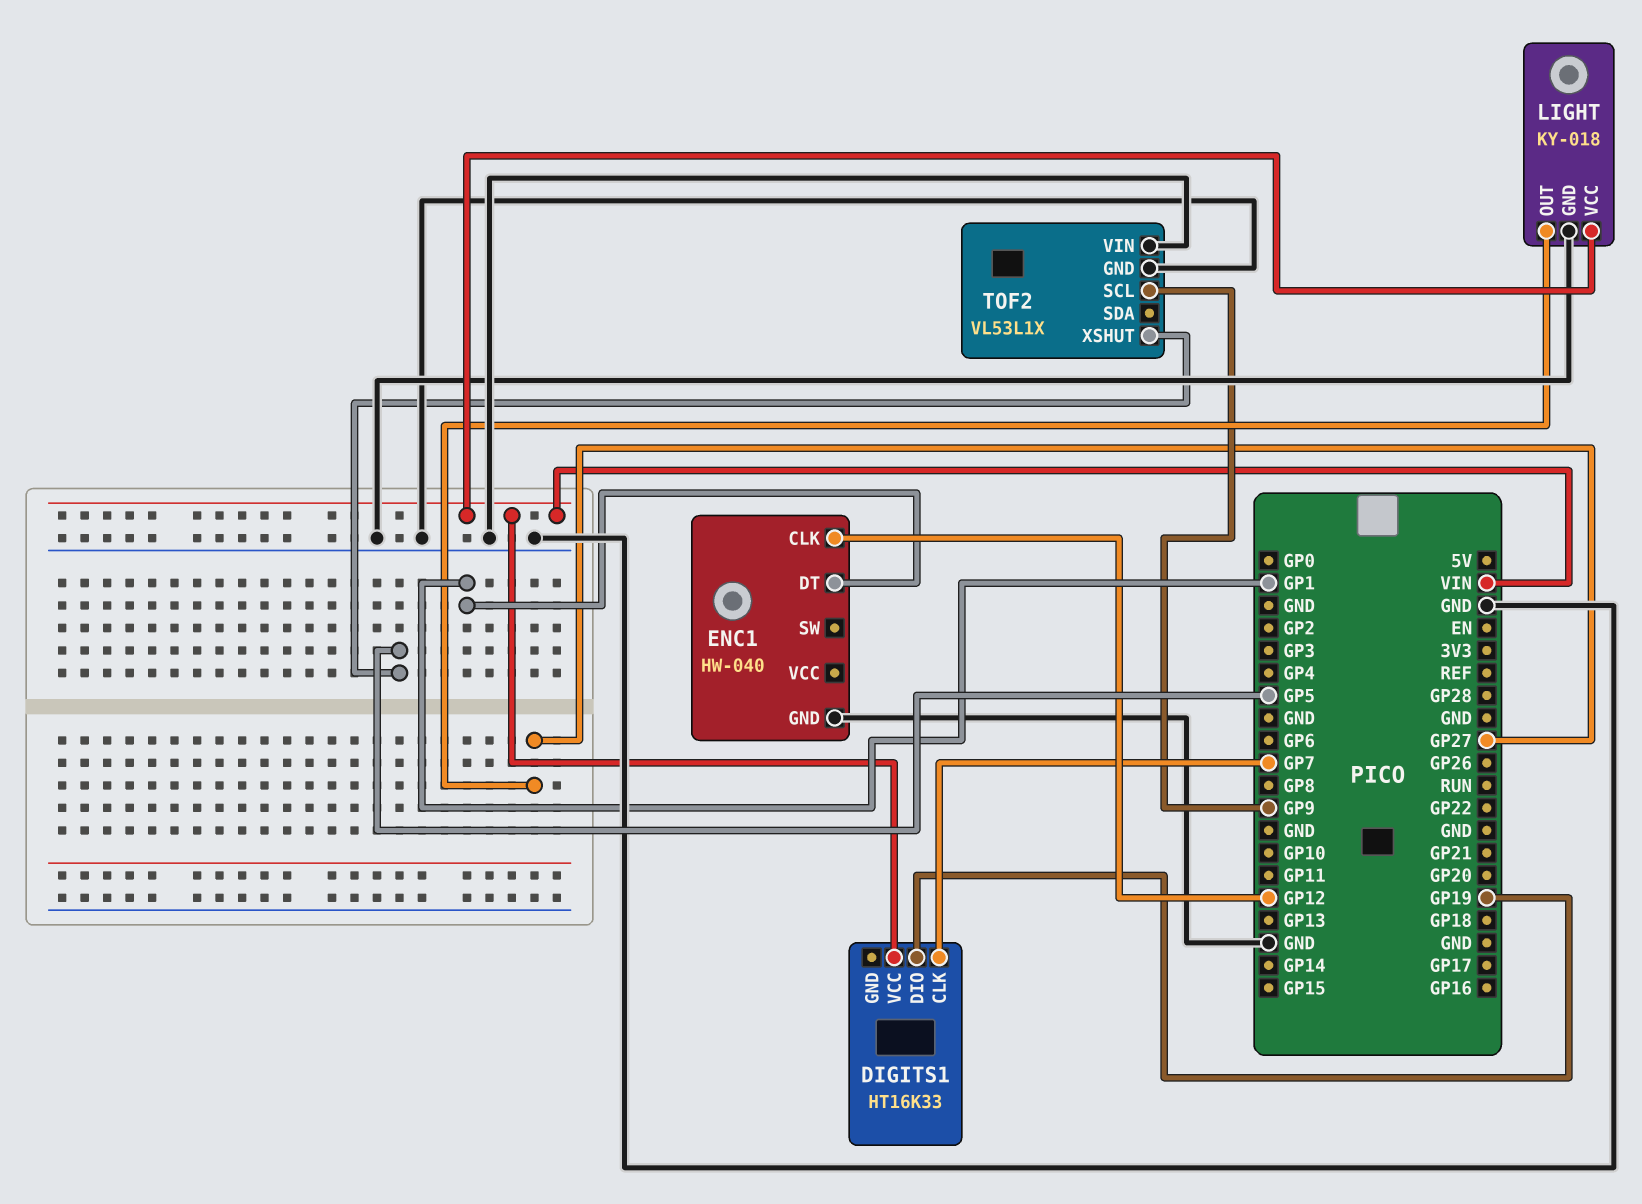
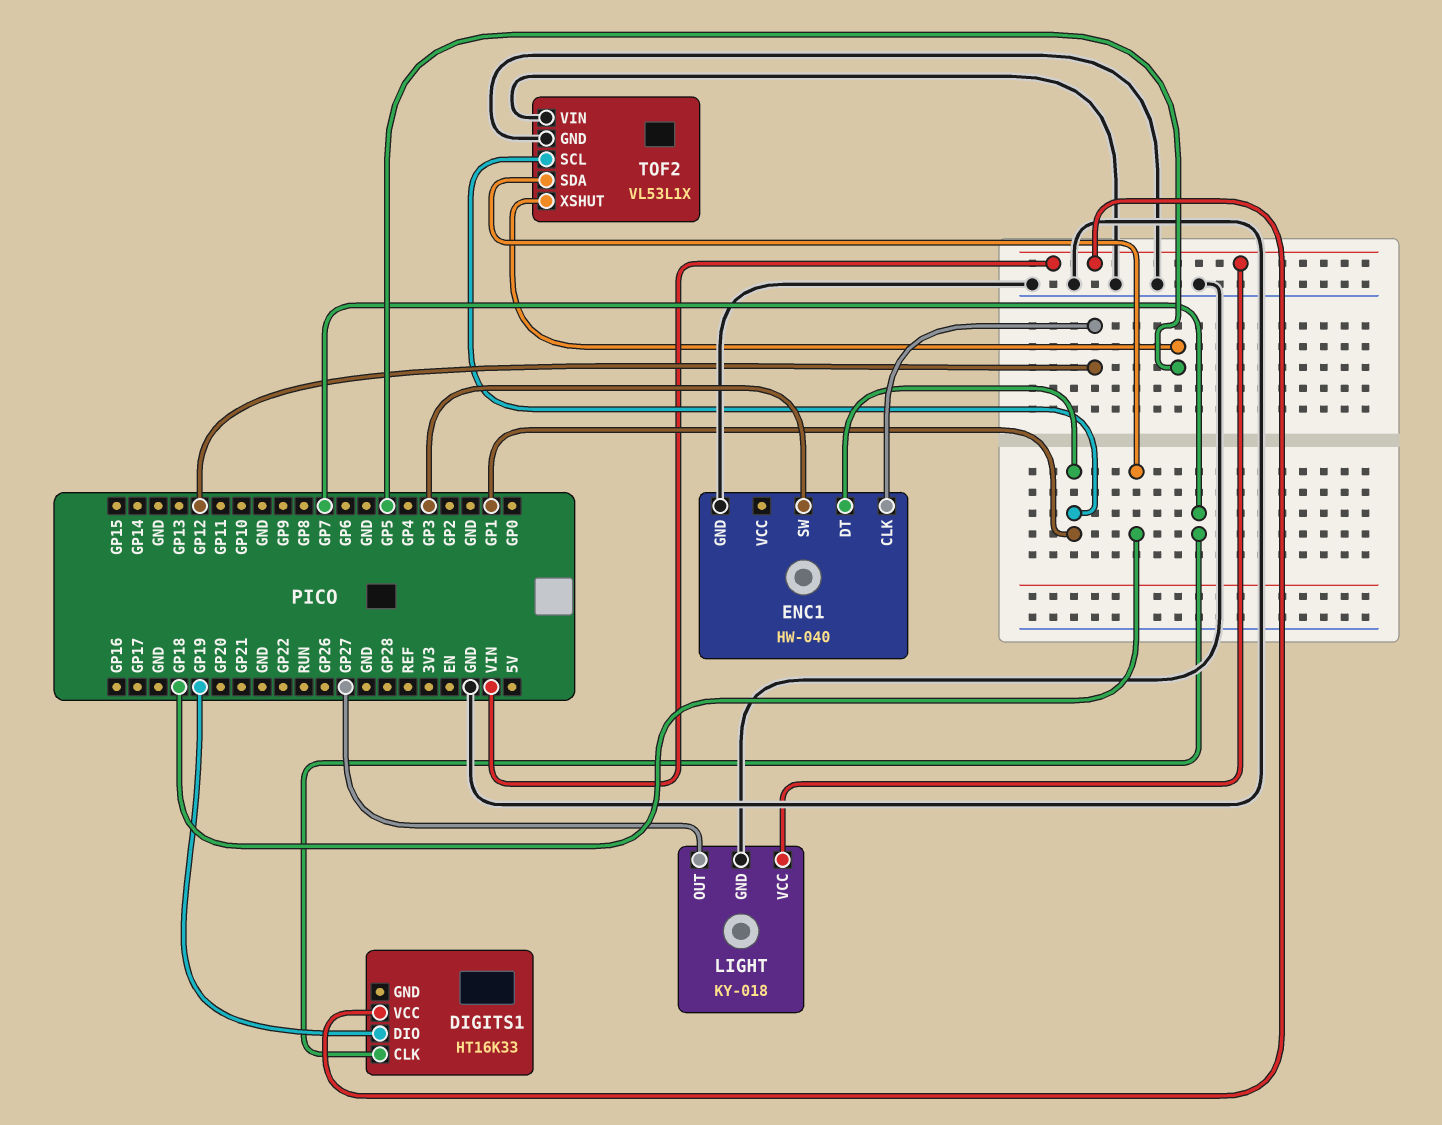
ENC1 pin SW: none -> GP3
TOF2 pin SCL: GP9 -> GP1
TOF2 pin SDA: none -> GP18

